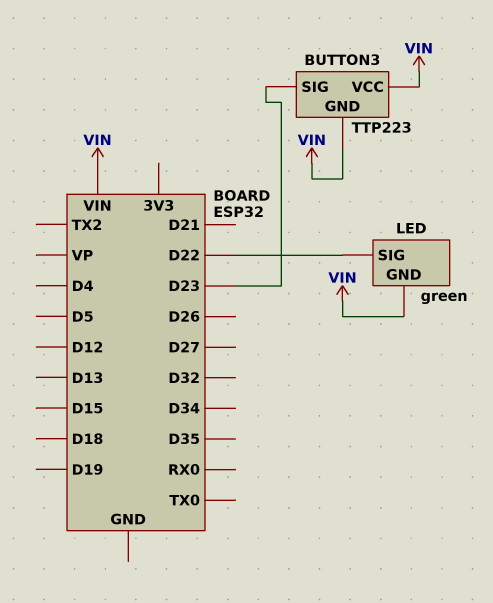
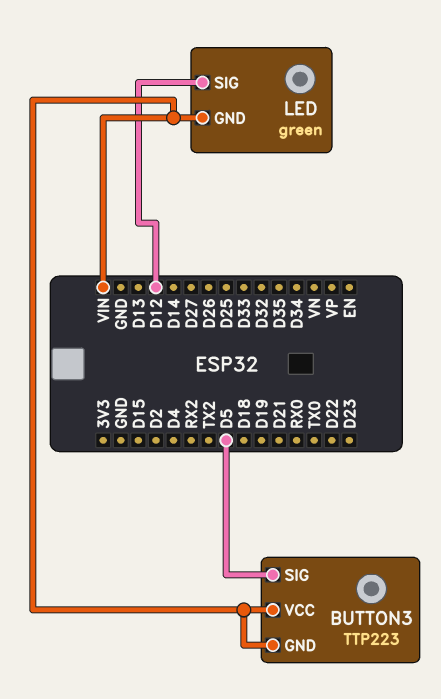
BUTTON3 pin SIG: D23 -> D5
LED pin SIG: D22 -> D12

